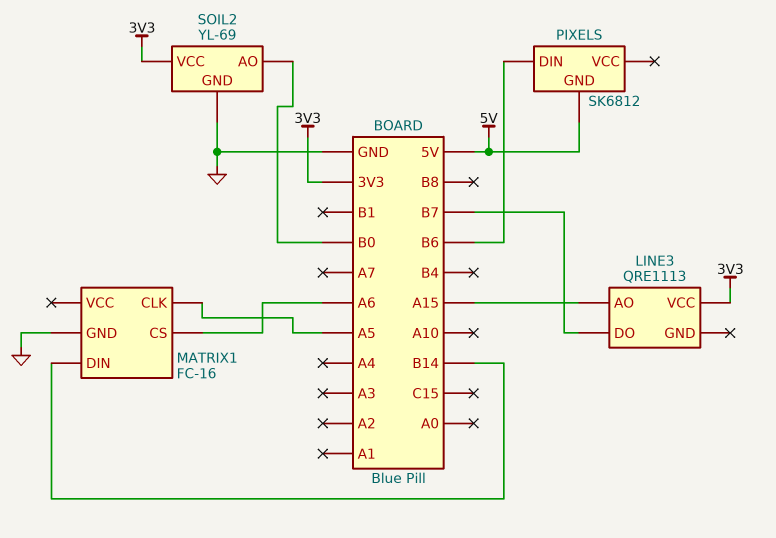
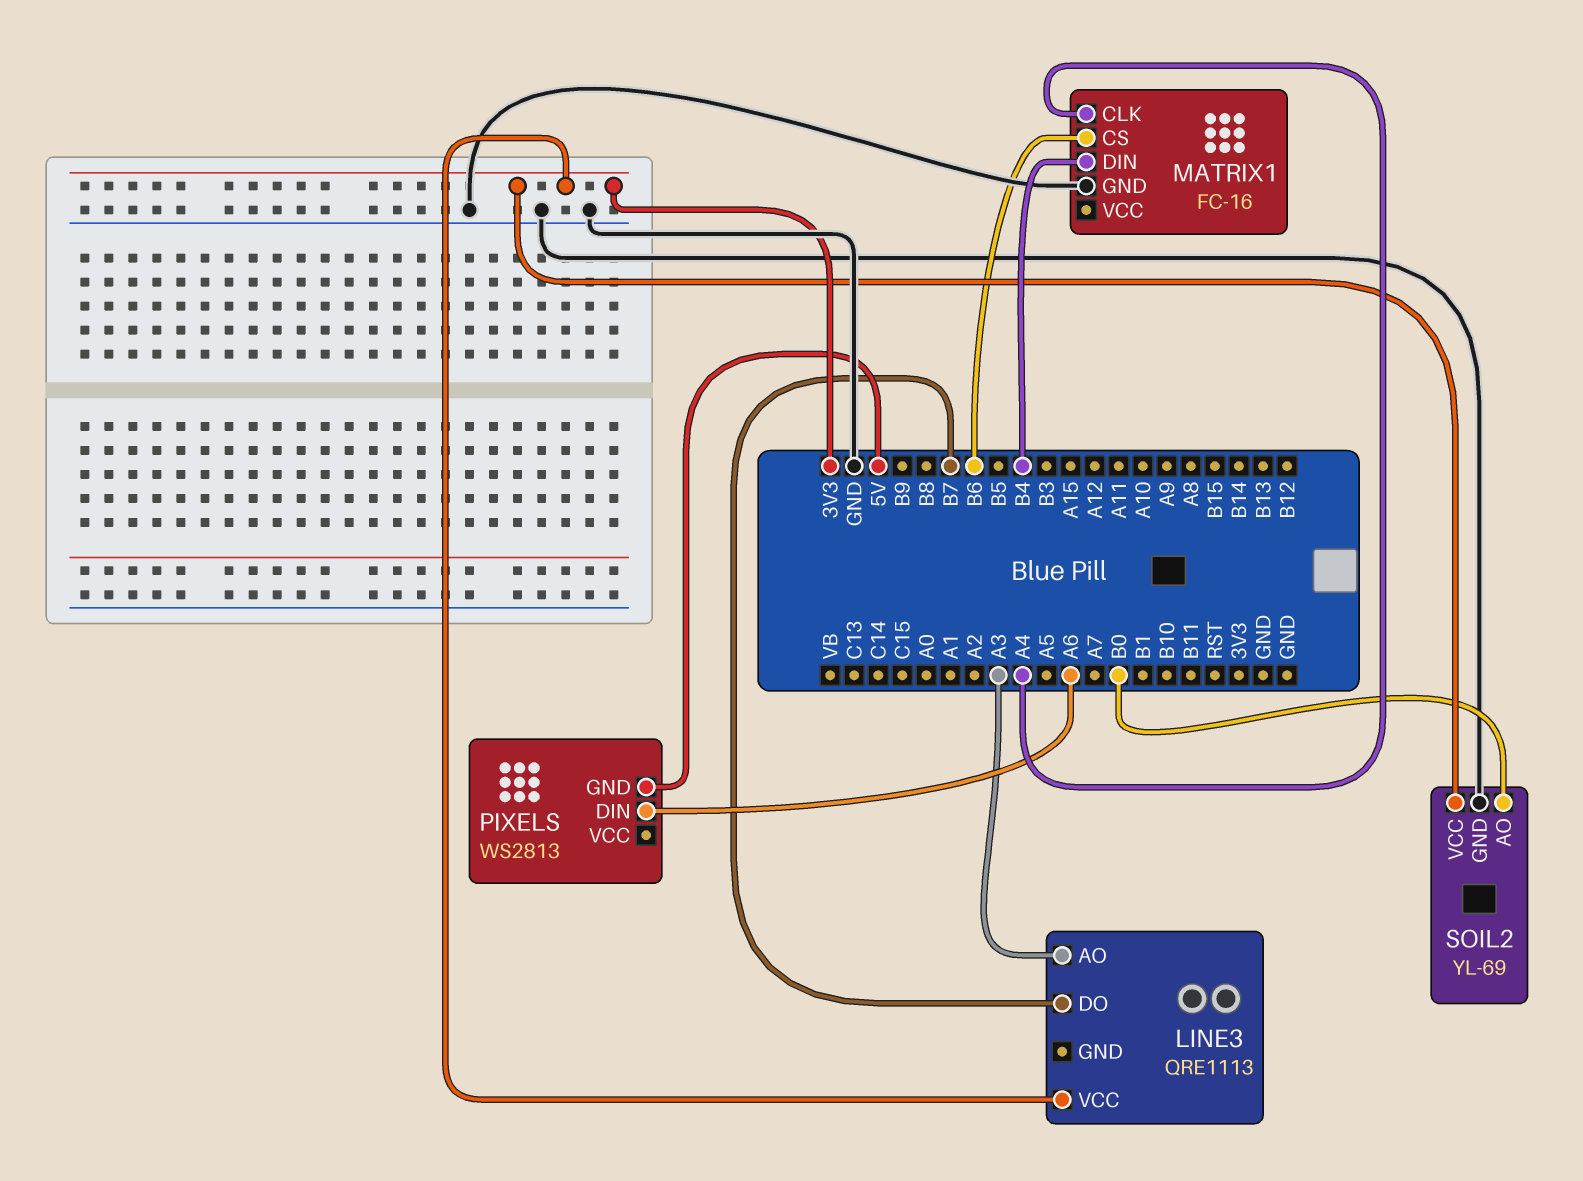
LINE3 pin AO: A15 -> A3
MATRIX1 pin CLK: A5 -> A4
MATRIX1 pin CS: A6 -> B6
MATRIX1 pin DIN: B14 -> B4
PIXELS: SK6812 -> WS2813
PIXELS pin DIN: B6 -> A6

